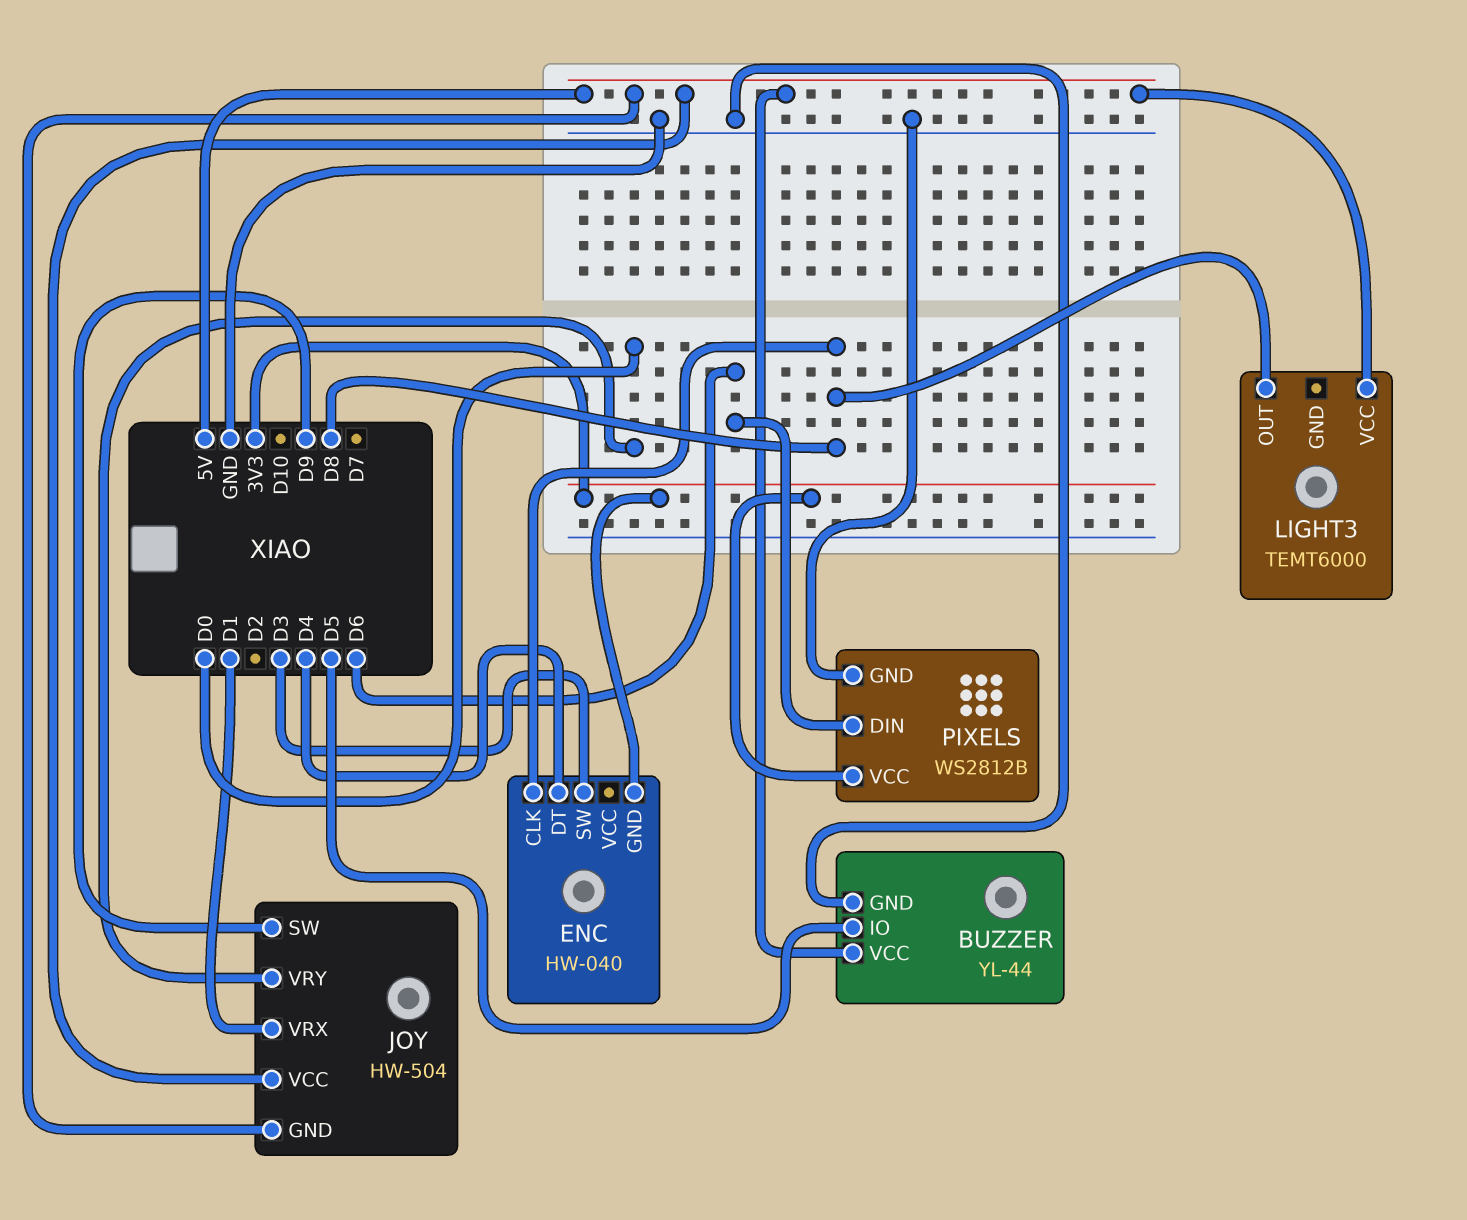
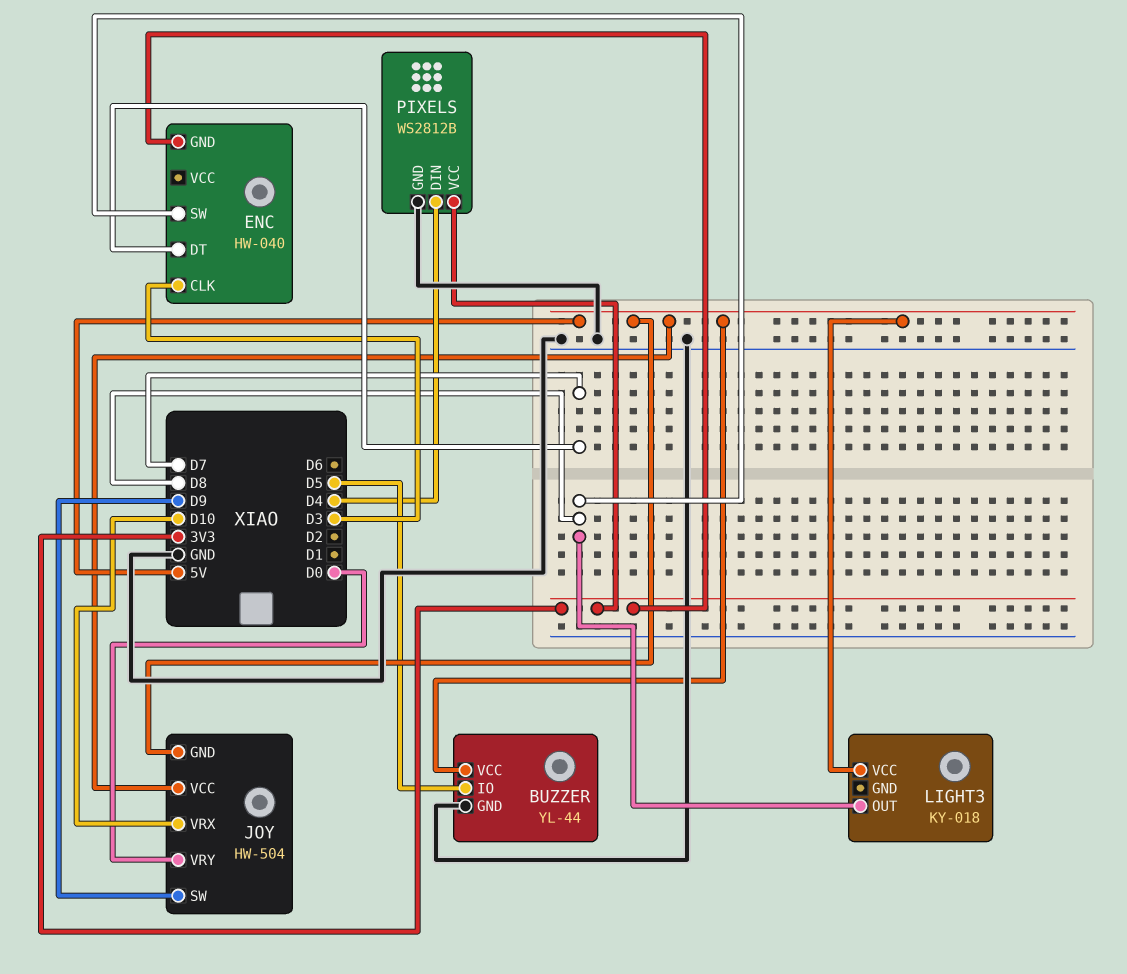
ENC pin CLK: D8 -> D3
ENC pin DT: D4 -> D7
ENC pin SW: D3 -> D8
JOY pin VRX: D1 -> D10
LIGHT3: TEMT6000 -> KY-018
PIXELS pin DIN: D6 -> D4

